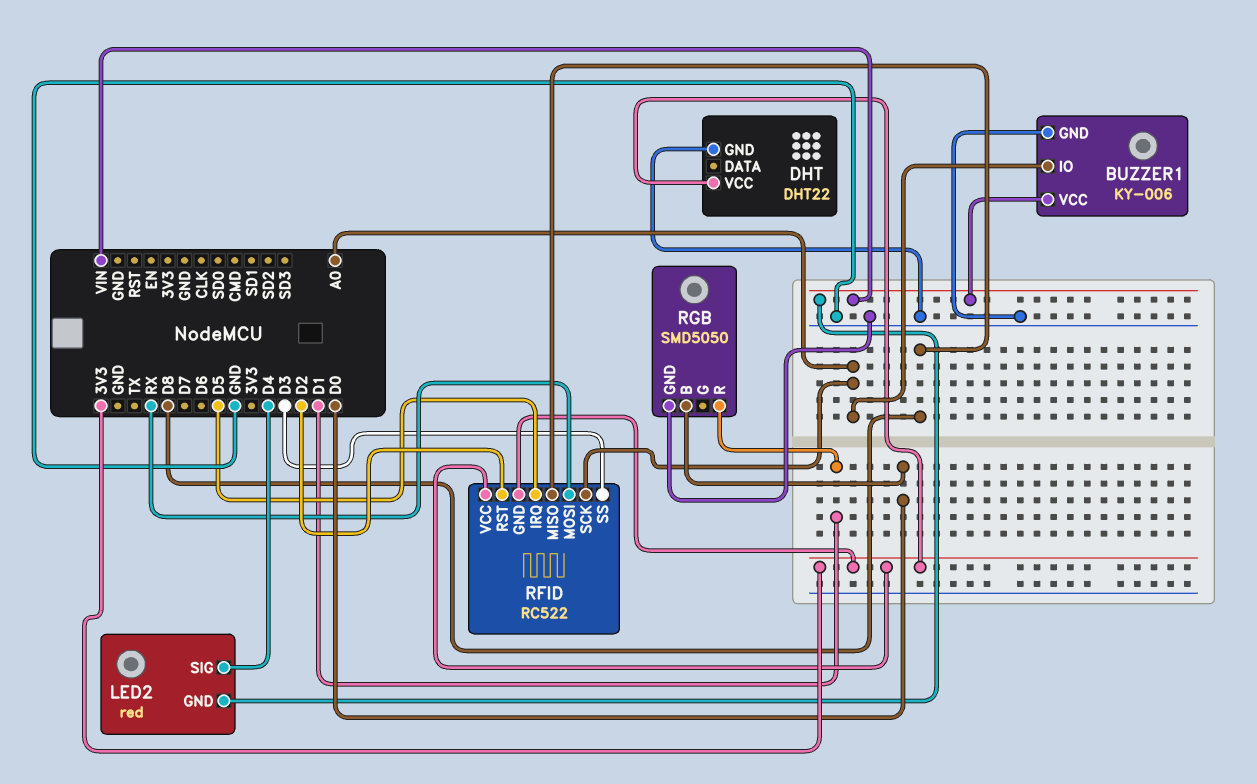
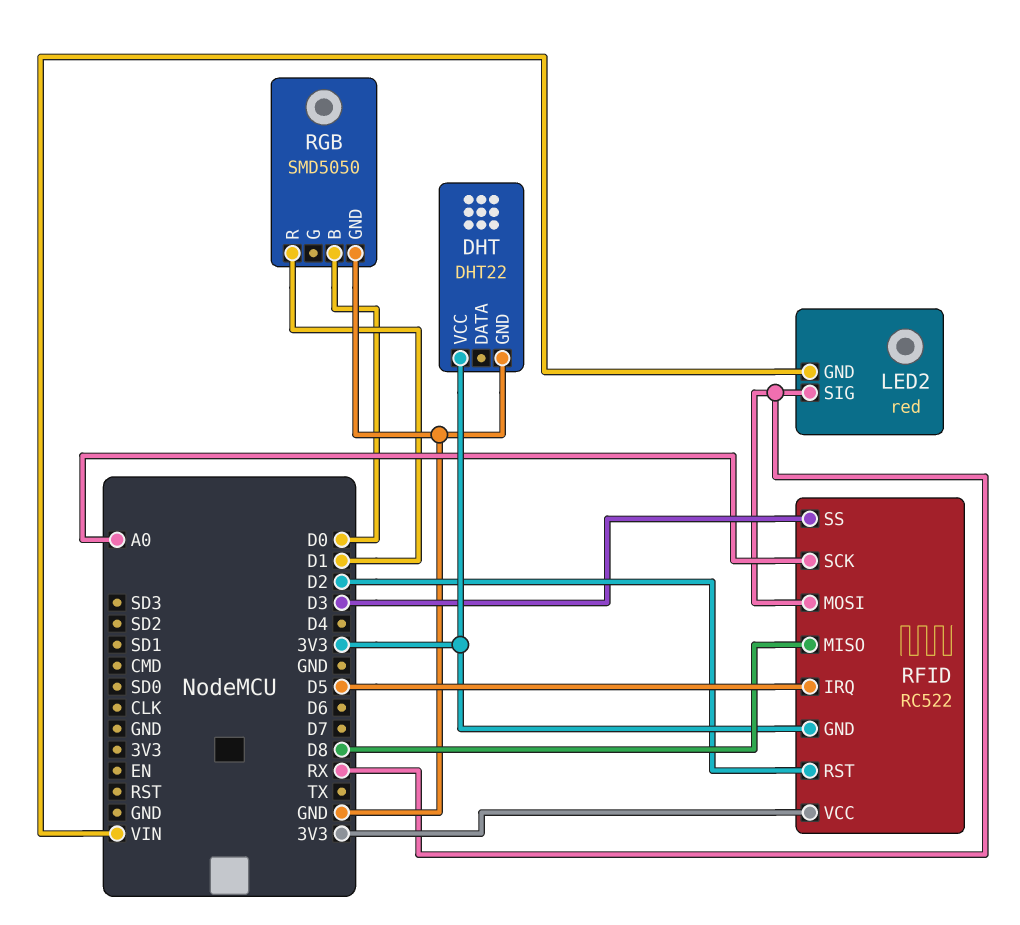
BUZZER1: KY-006 -> none
BUZZER1 pin GND: GND -> none
BUZZER1 pin IO: A0 -> none
BUZZER1 pin VCC: VIN -> none
LED2 pin SIG: D4 -> RX

